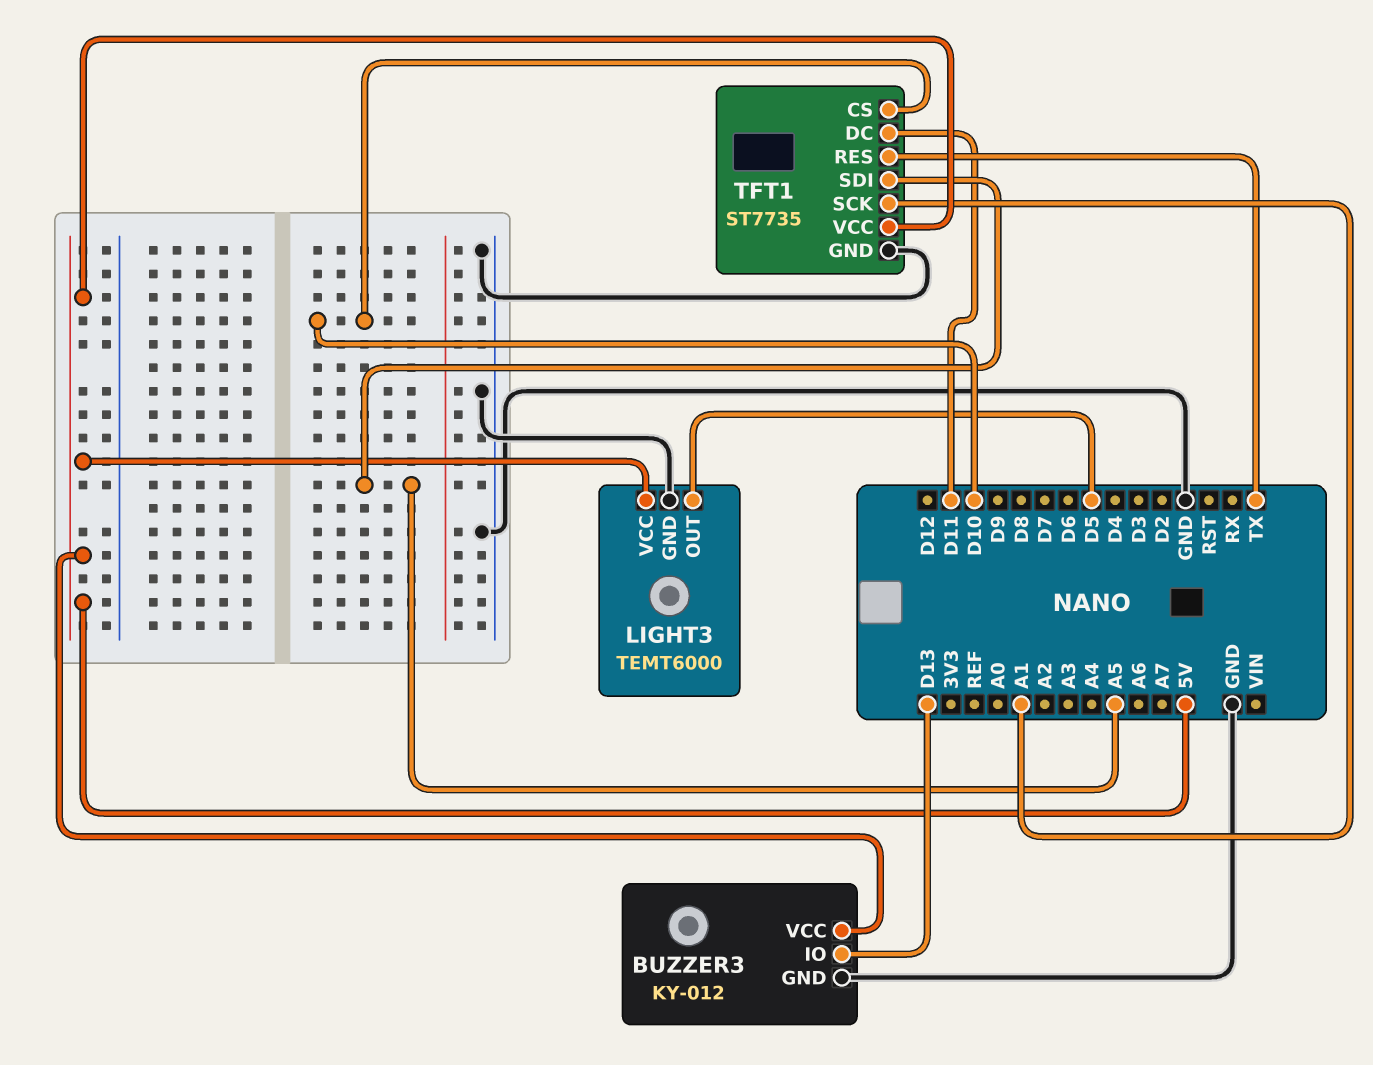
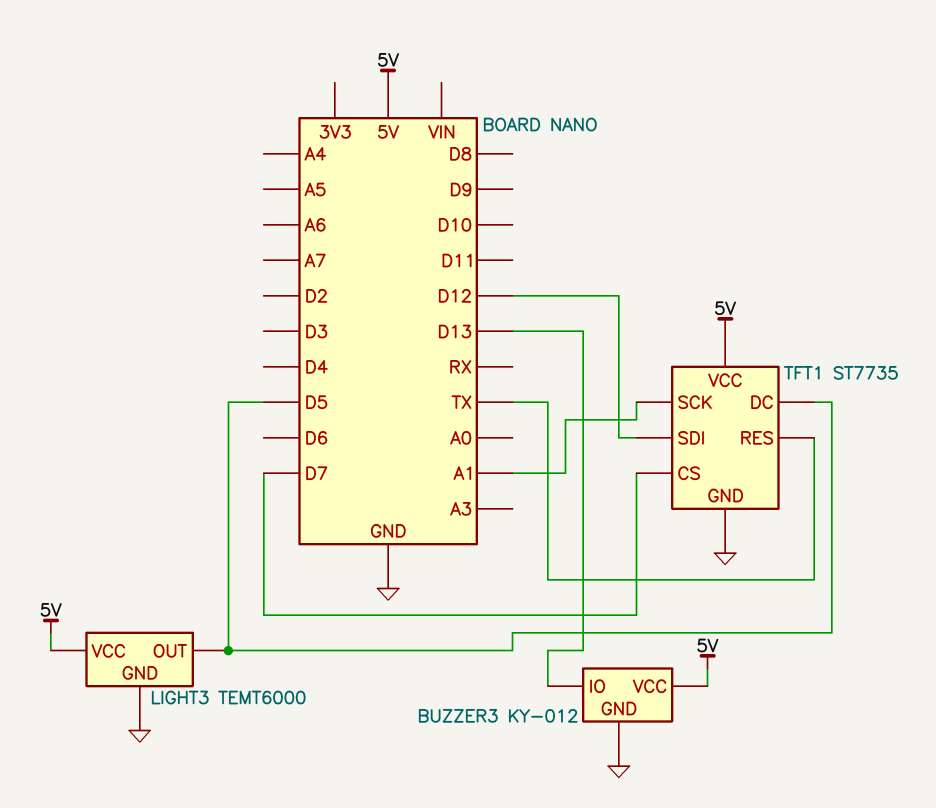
TFT1 pin CS: D10 -> D7
TFT1 pin DC: D11 -> D5
TFT1 pin SDI: A5 -> D12

